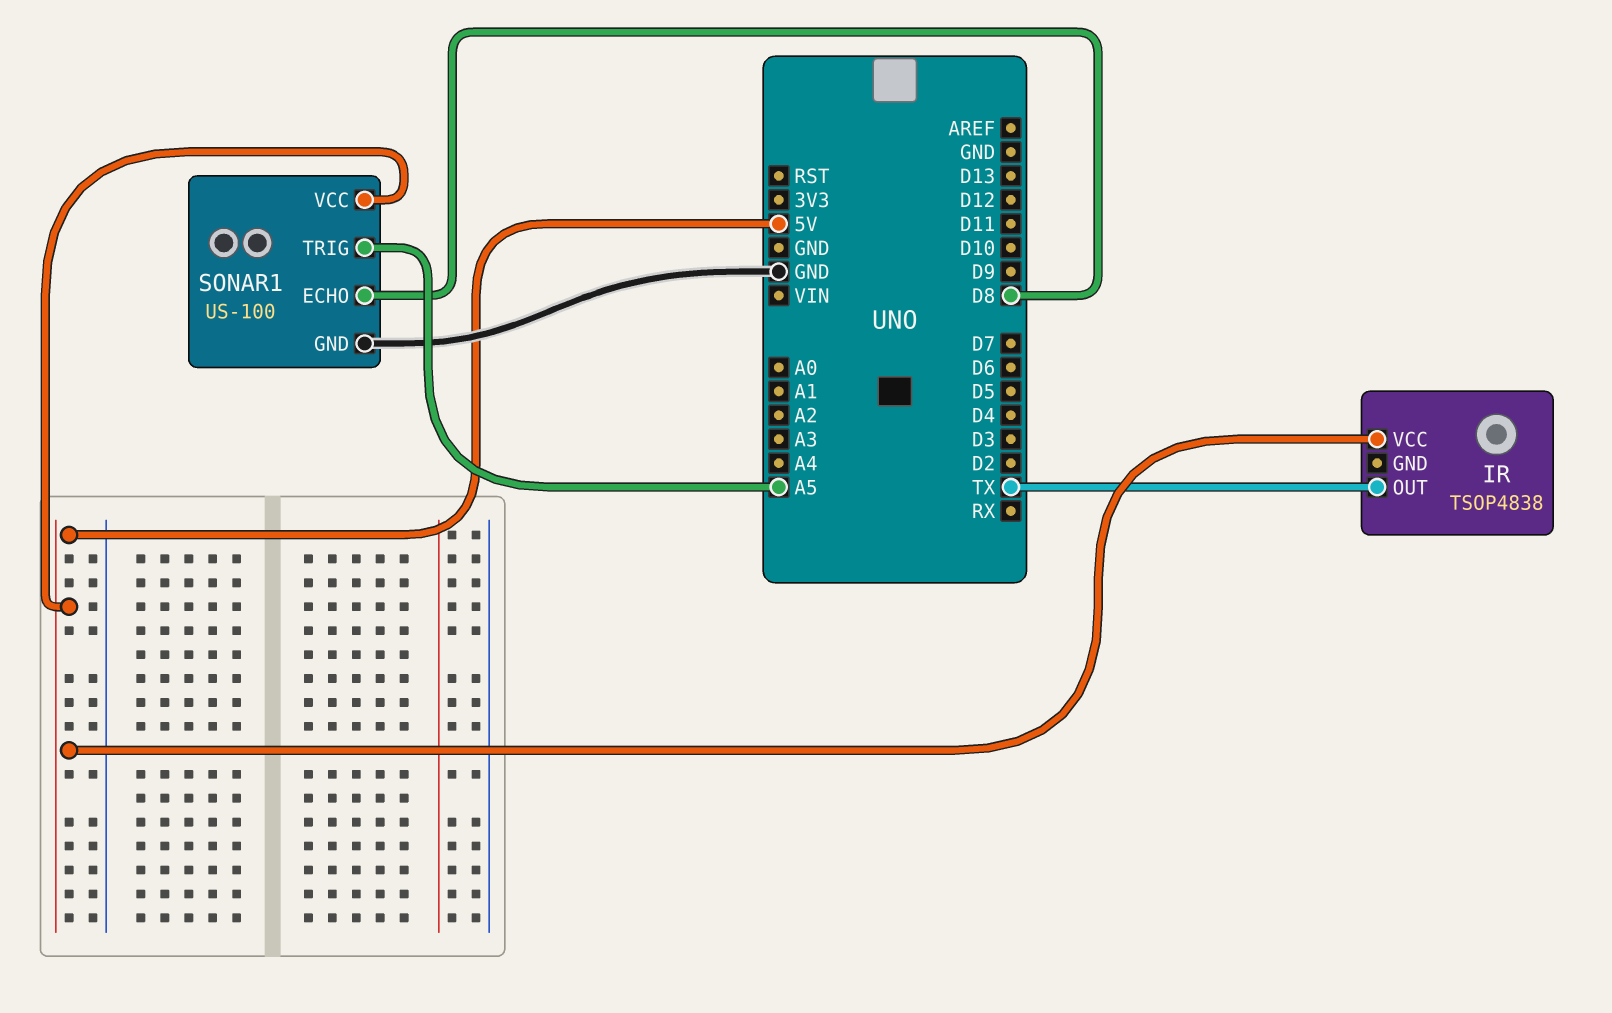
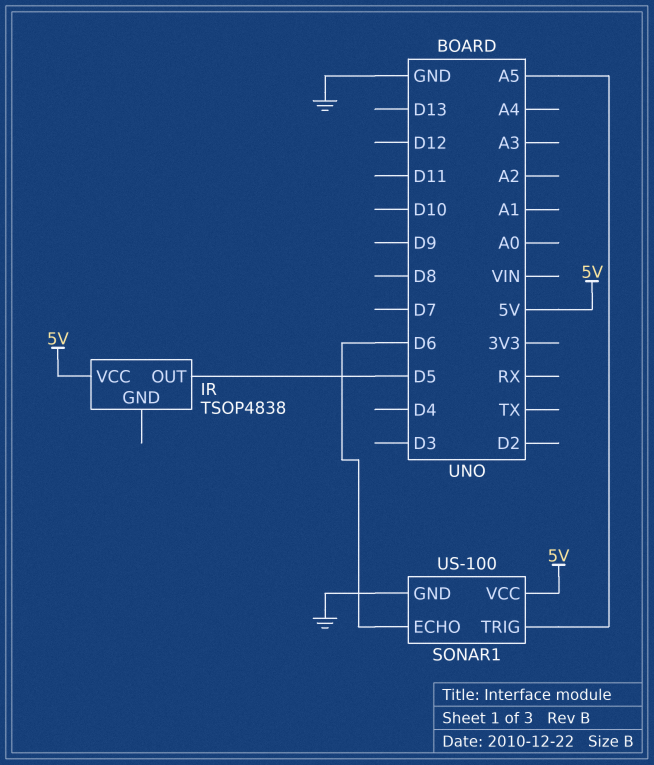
IR pin OUT: TX -> D5
SONAR1 pin ECHO: D8 -> D6

